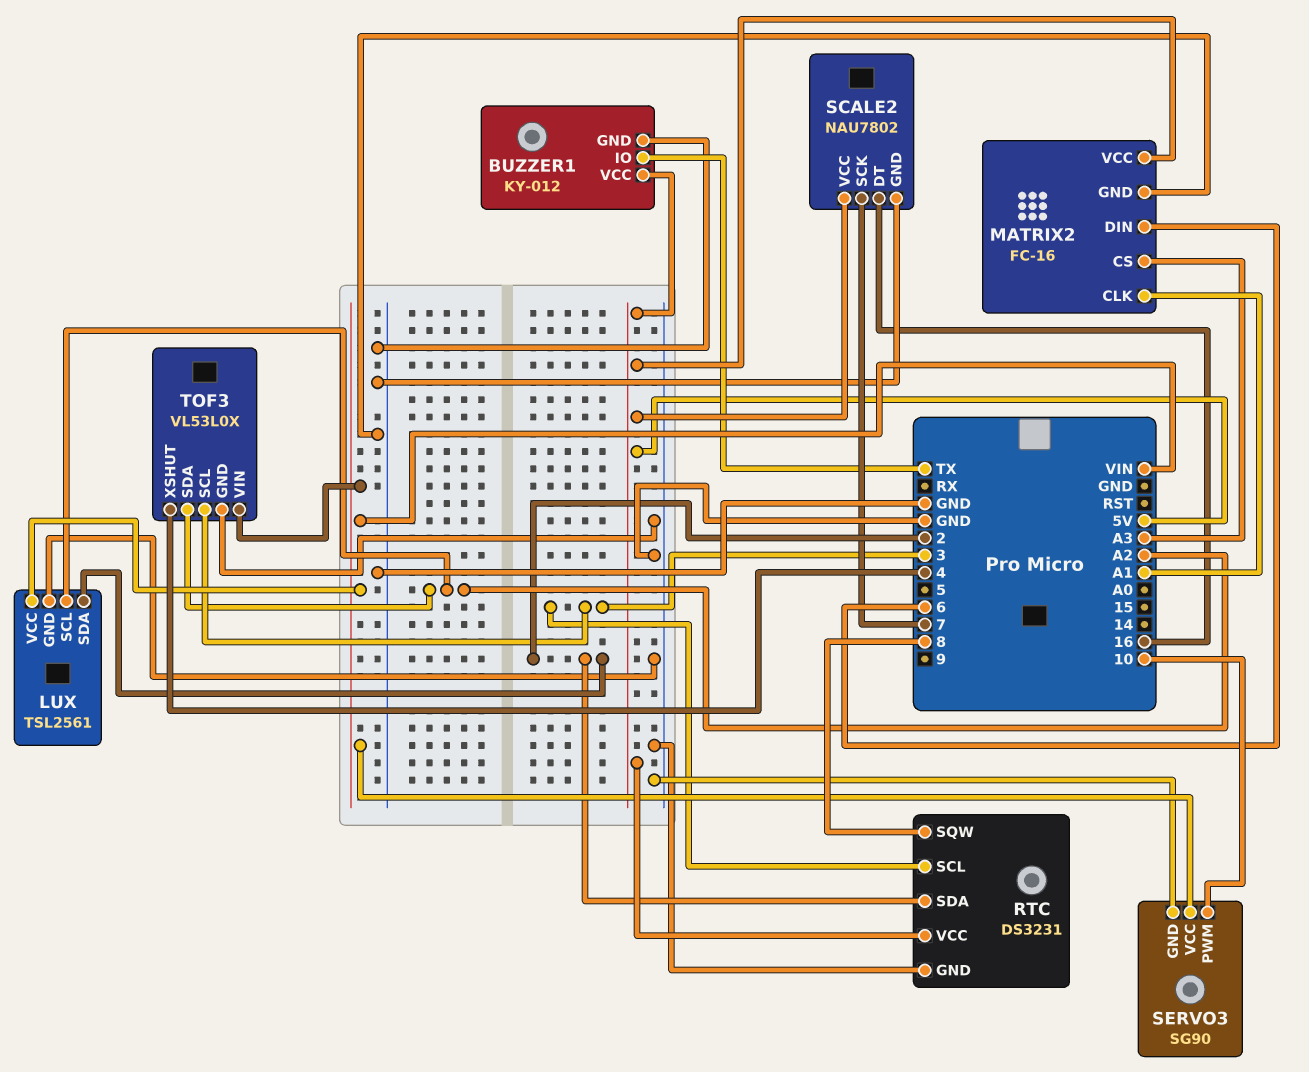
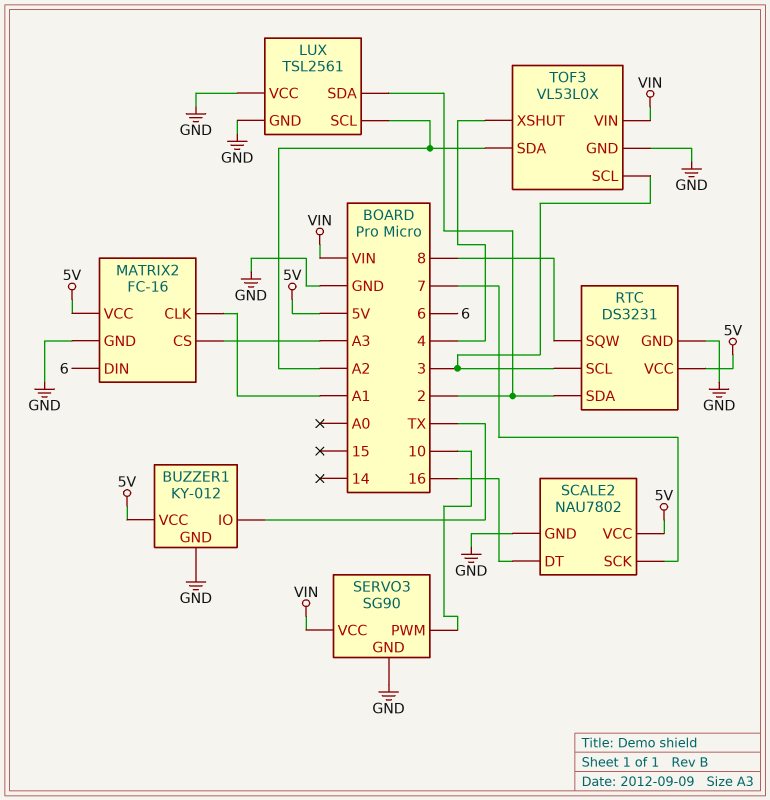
LUX pin VCC: VIN -> GND

